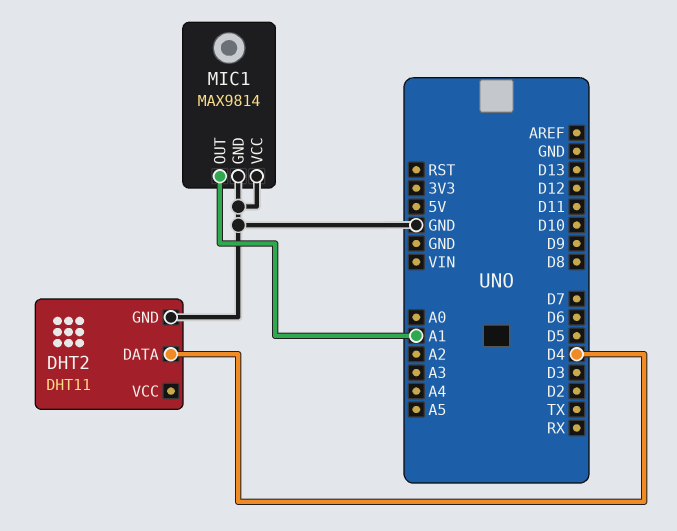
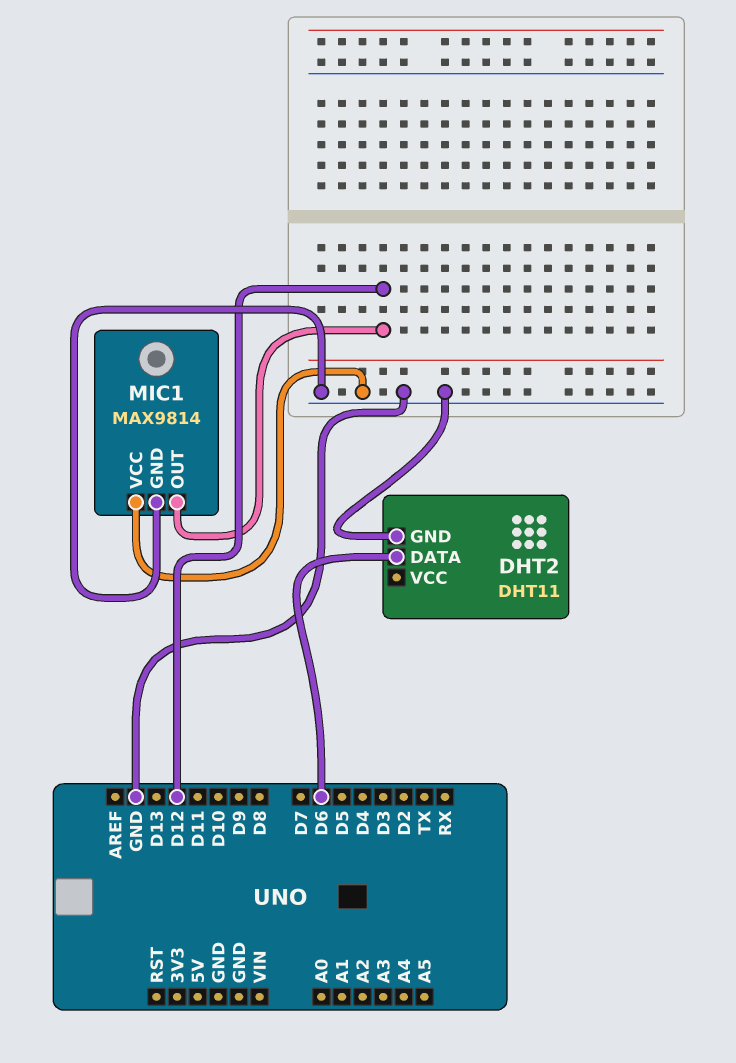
DHT2 pin DATA: D4 -> D6
MIC1 pin OUT: A1 -> D12

